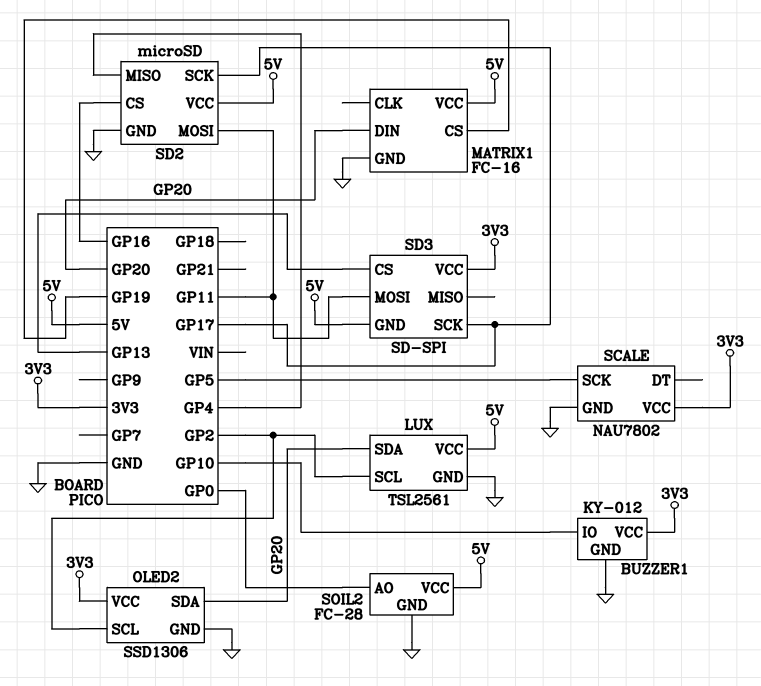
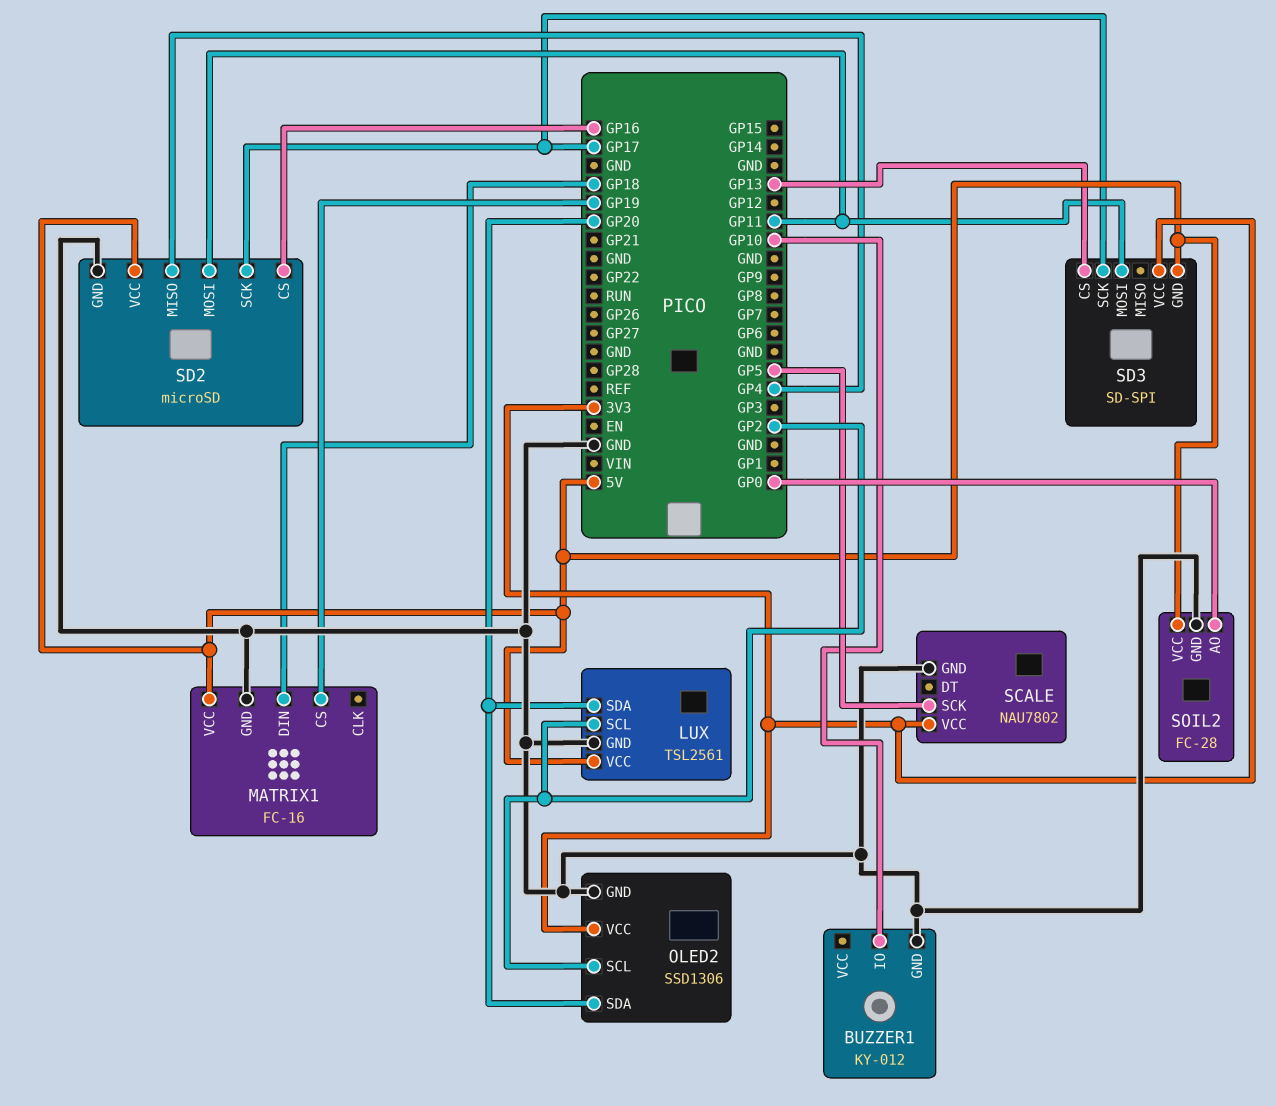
BUZZER1 pin VCC: 3V3 -> none
MATRIX1 pin DIN: GP20 -> GP18

